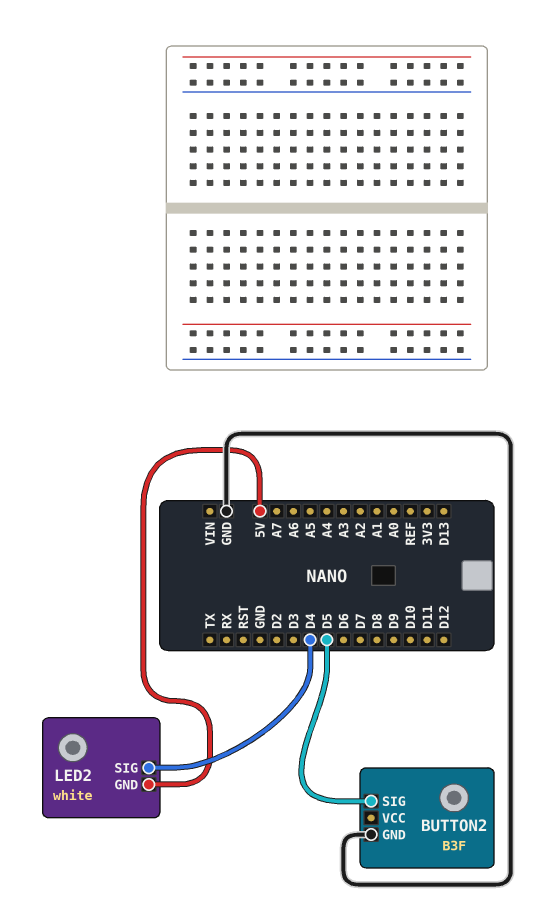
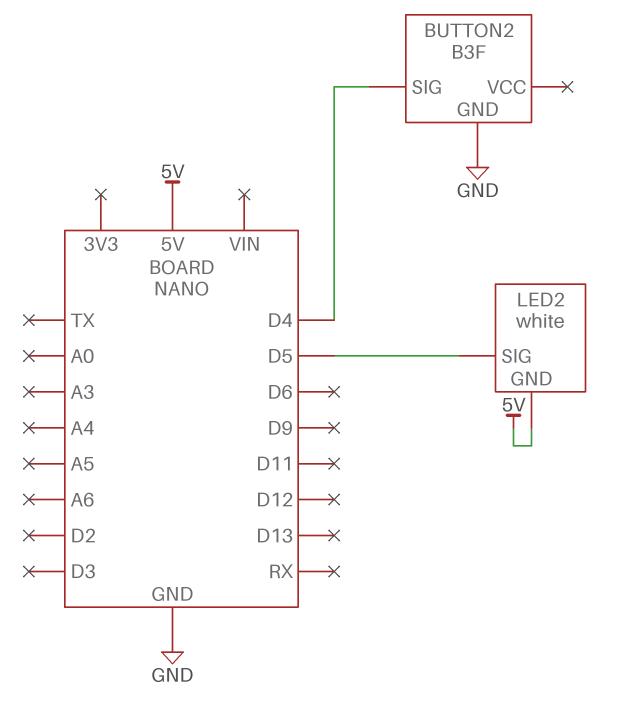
BUTTON2 pin SIG: D5 -> D4
LED2 pin SIG: D4 -> D5

